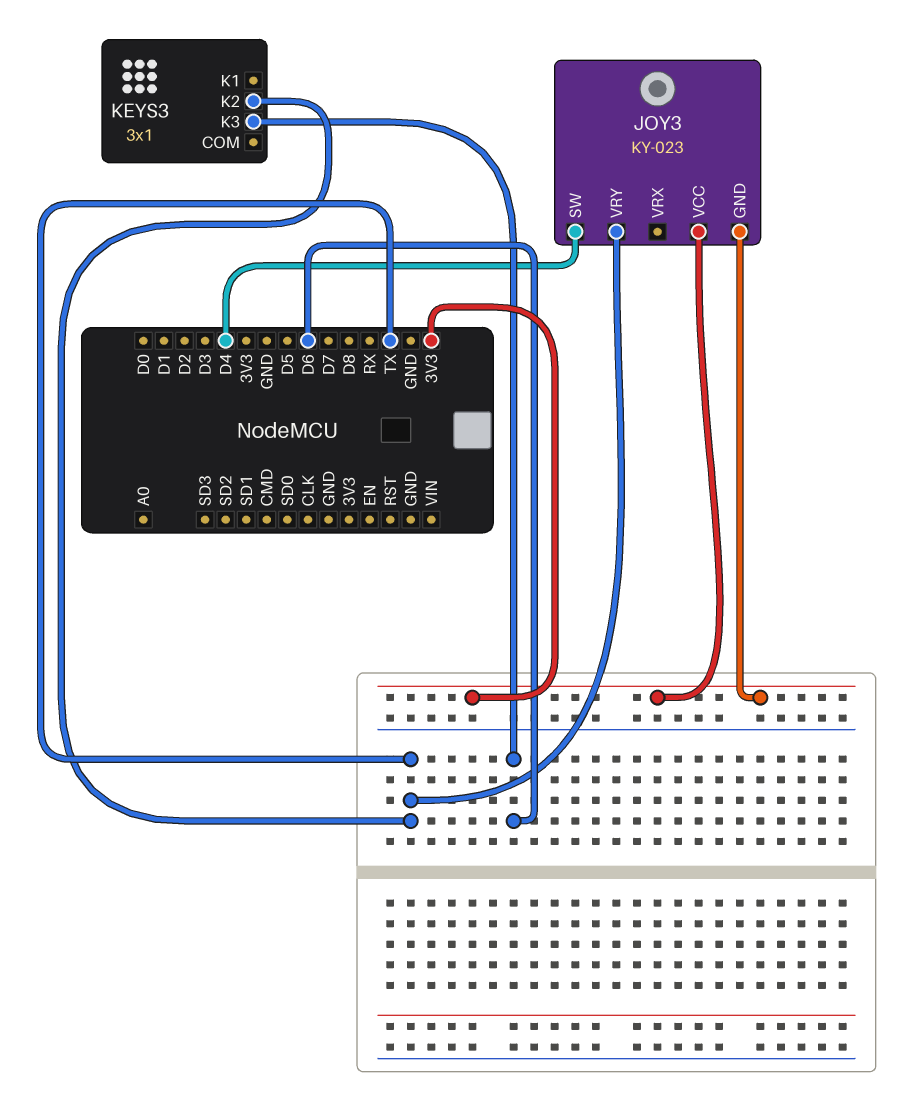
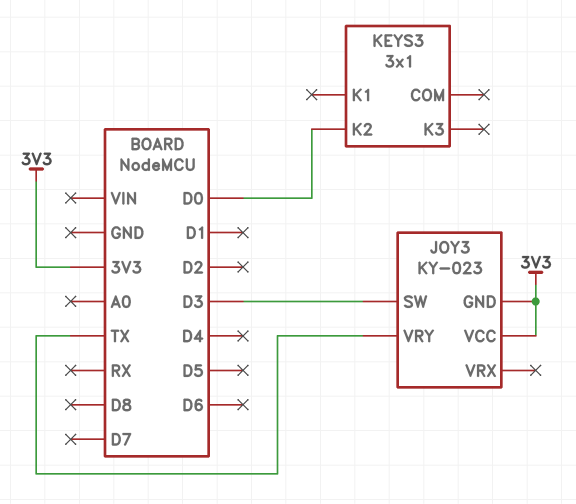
JOY3 pin SW: D4 -> D3
KEYS3 pin K2: TX -> D0
KEYS3 pin K3: D6 -> none

